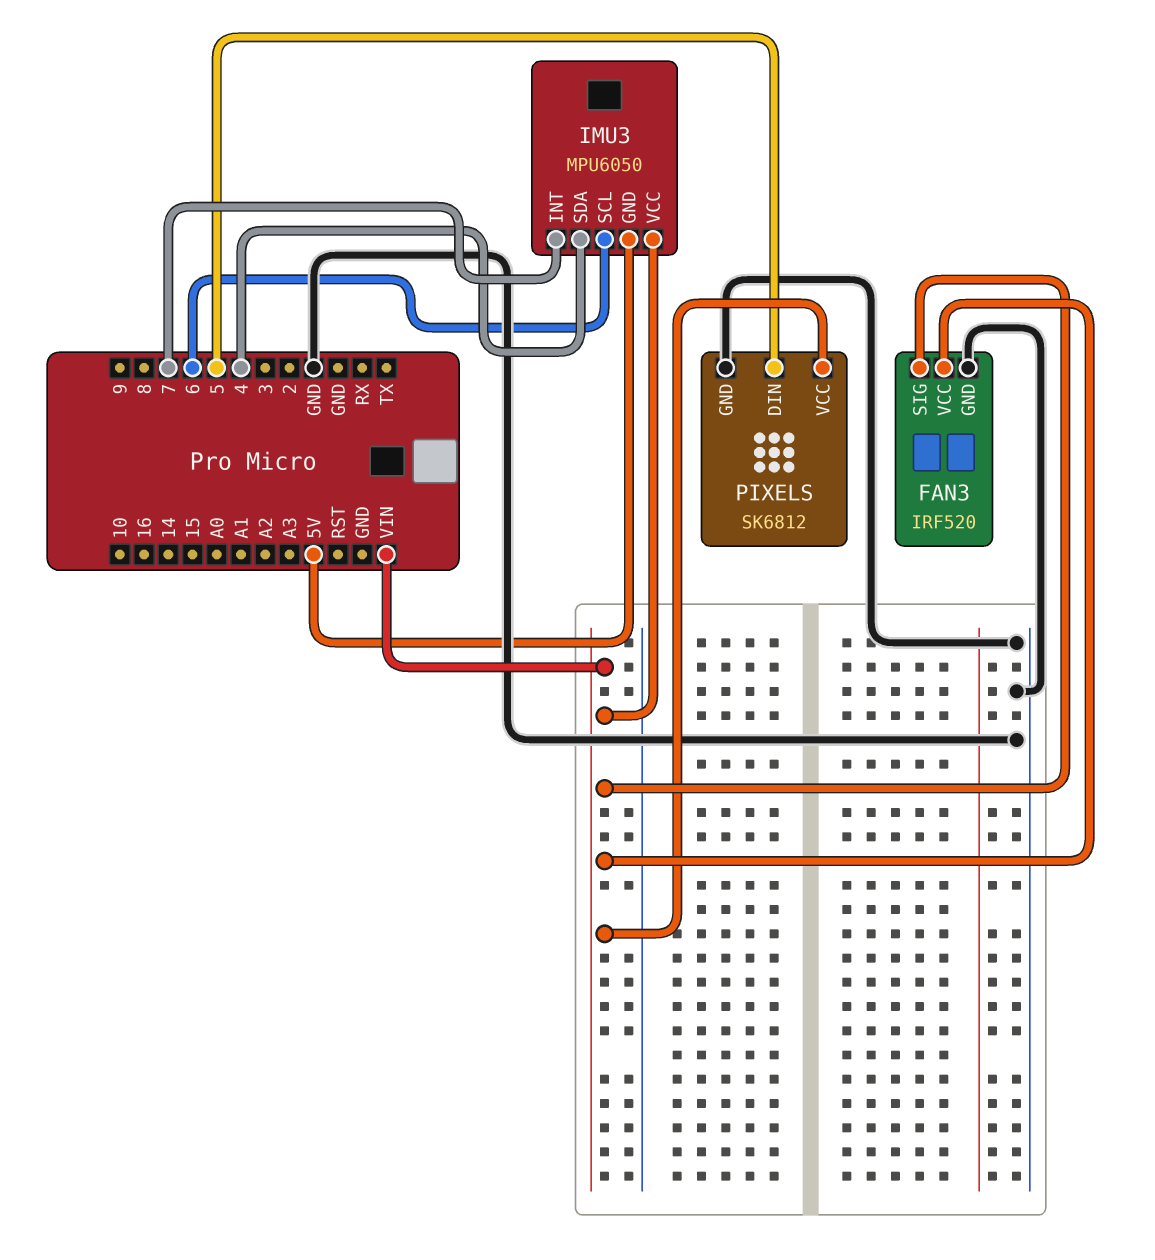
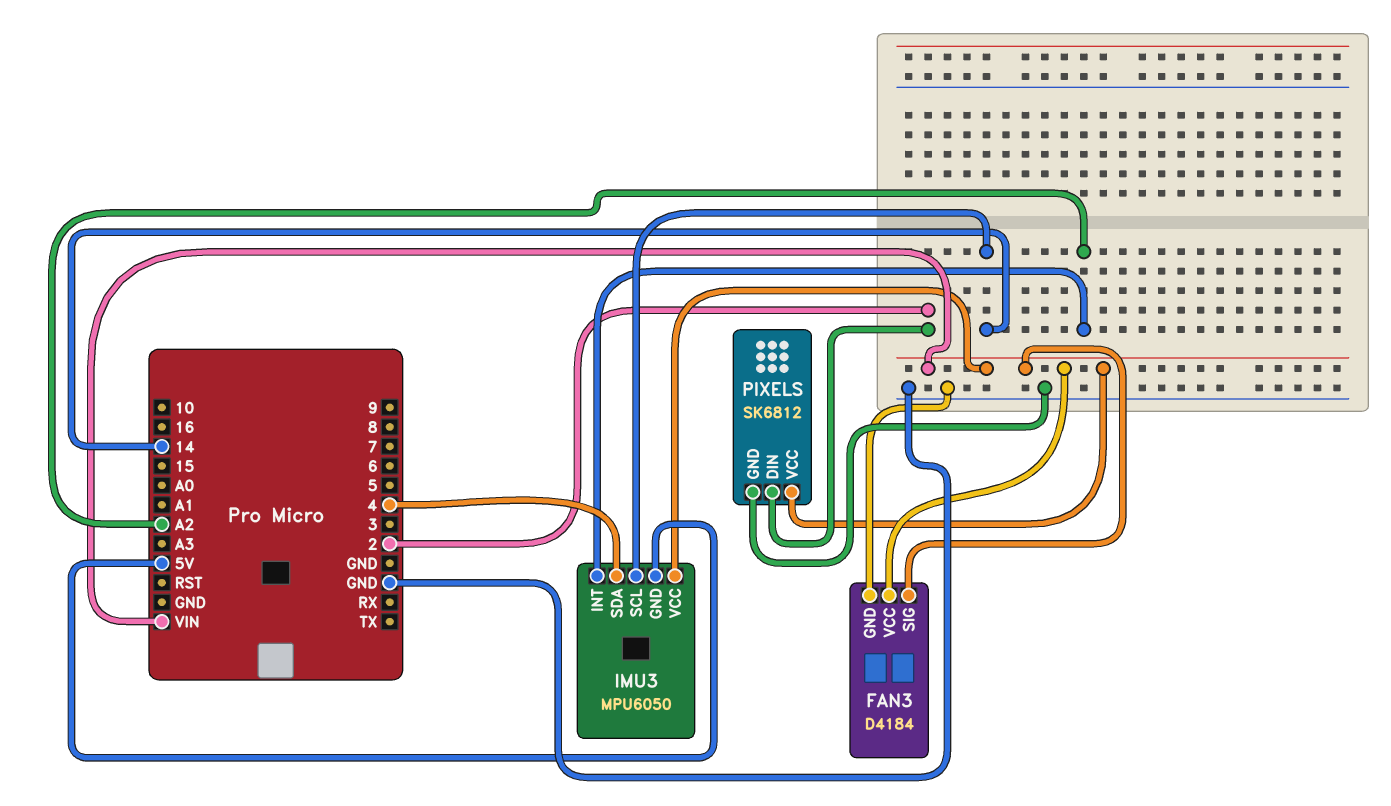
FAN3: IRF520 -> D4184
IMU3 pin INT: 7 -> A2
IMU3 pin SCL: 6 -> 14
PIXELS pin DIN: 5 -> 2

